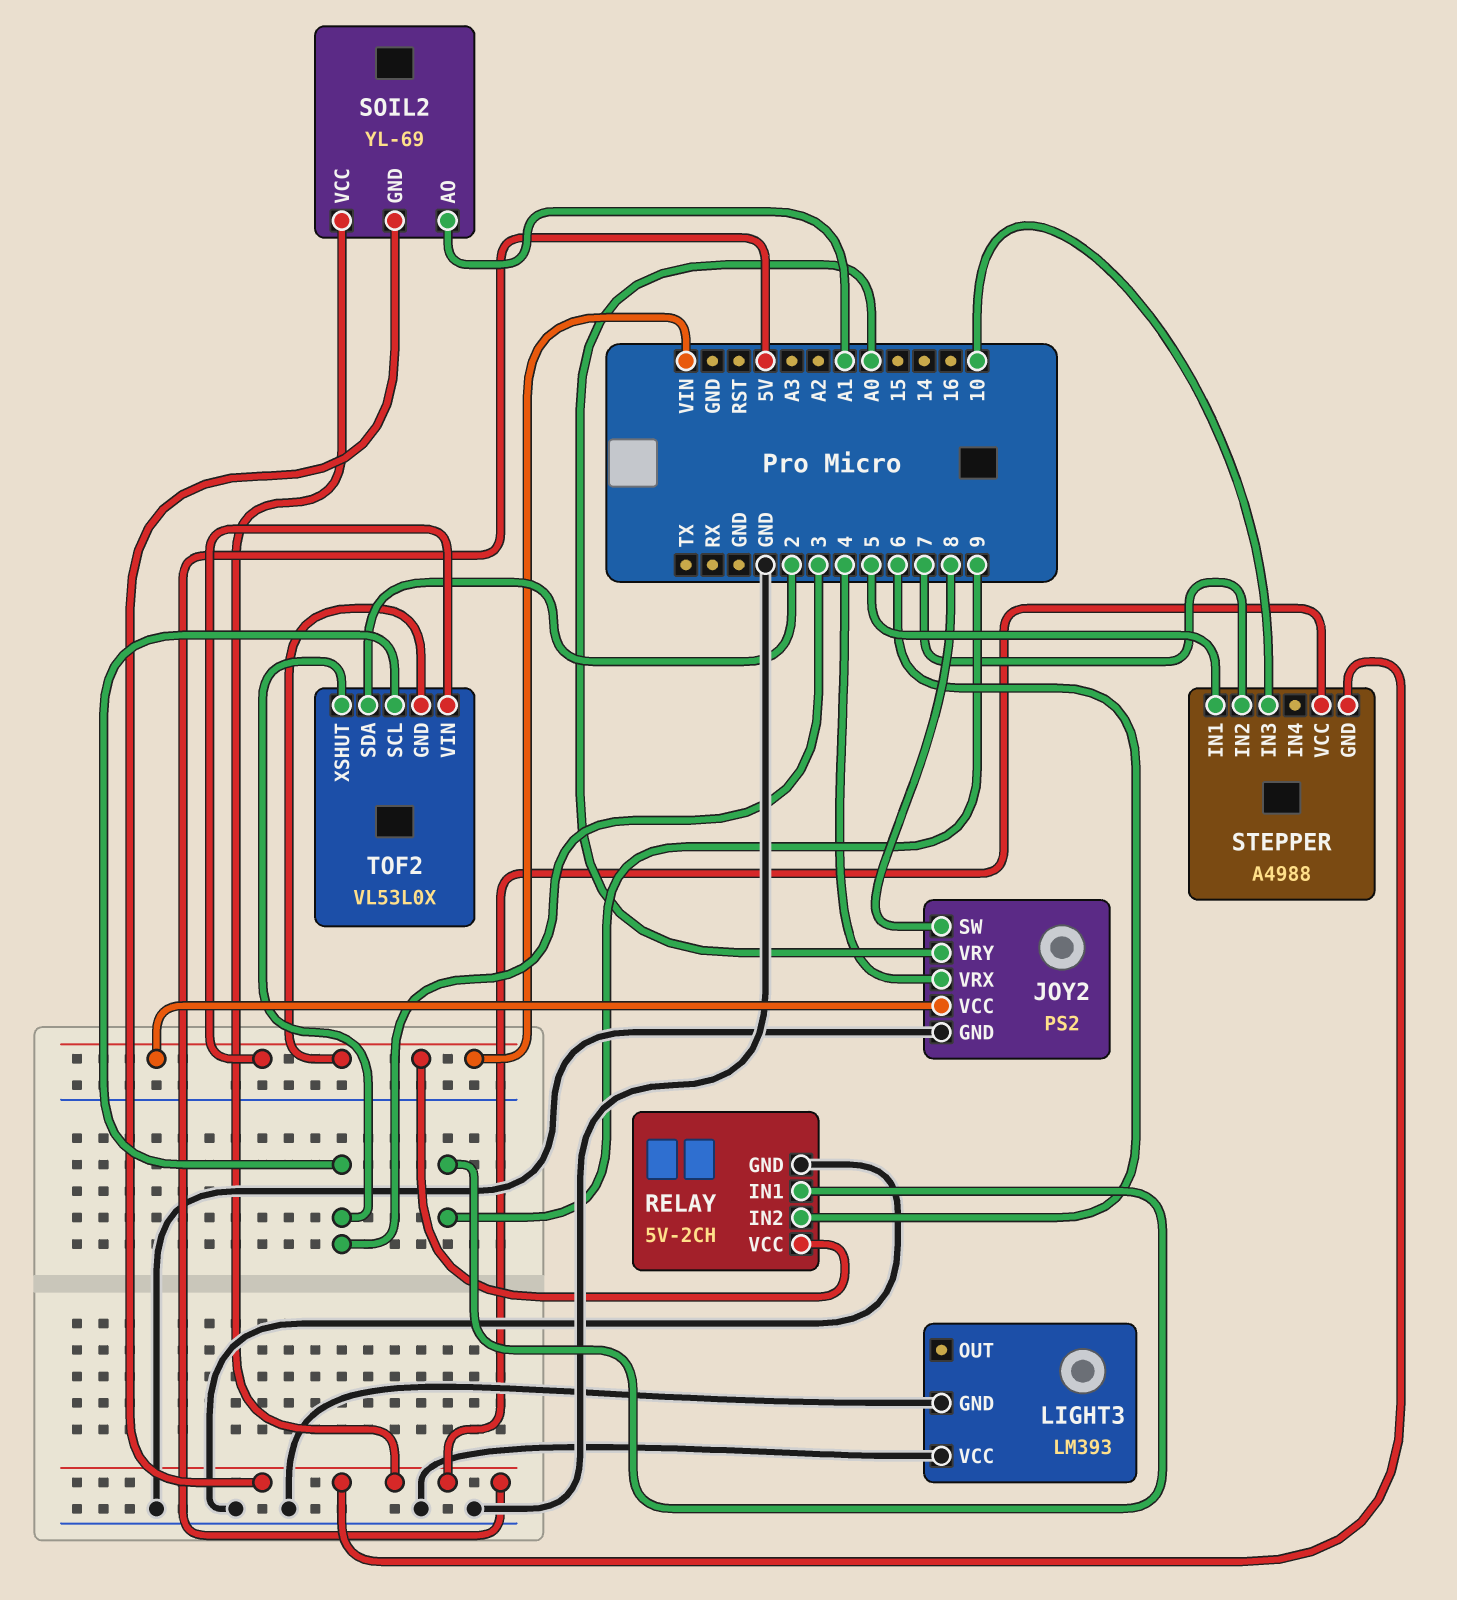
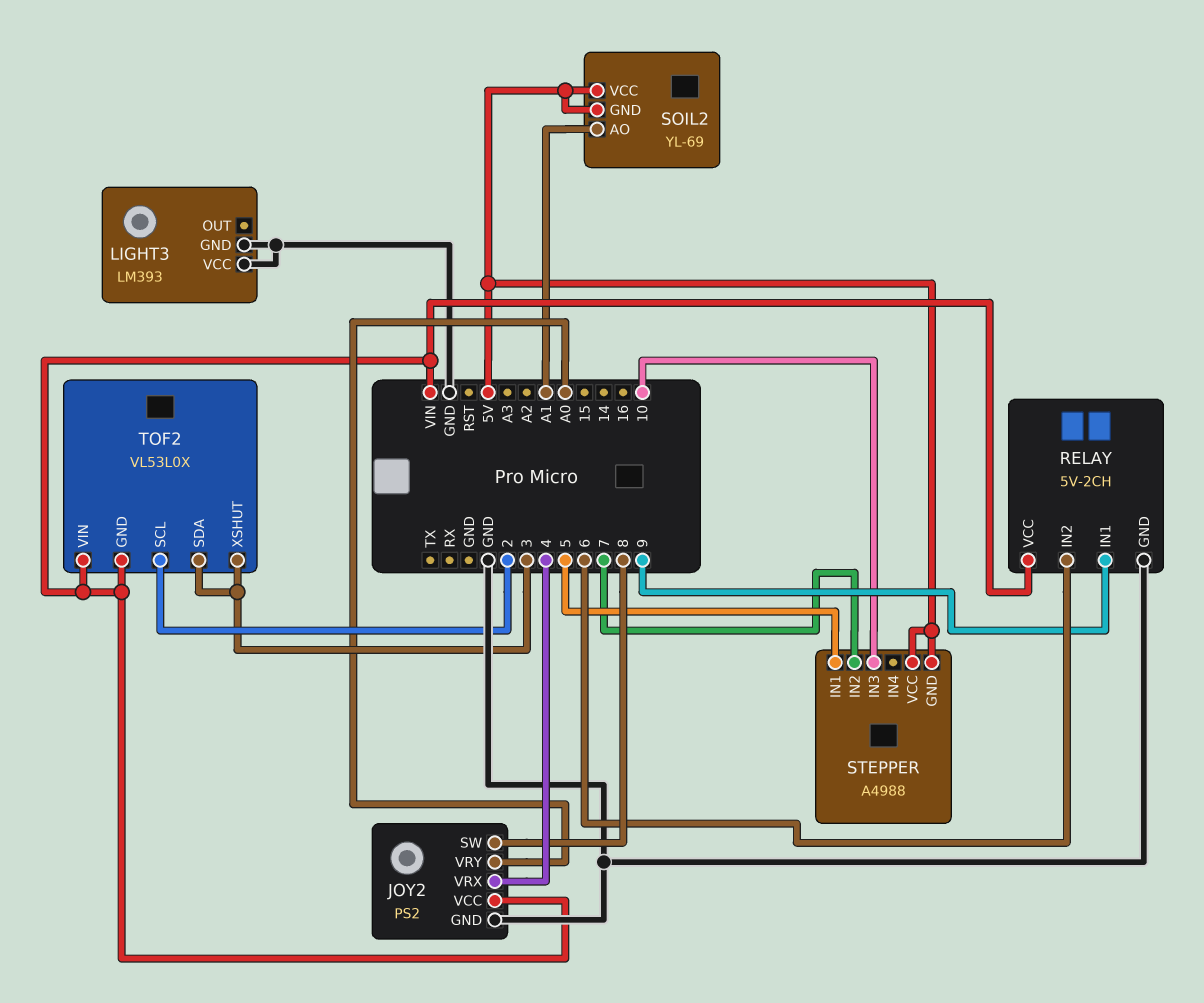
TOF2 pin SCL: 3 -> 2
TOF2 pin SDA: 2 -> 3

